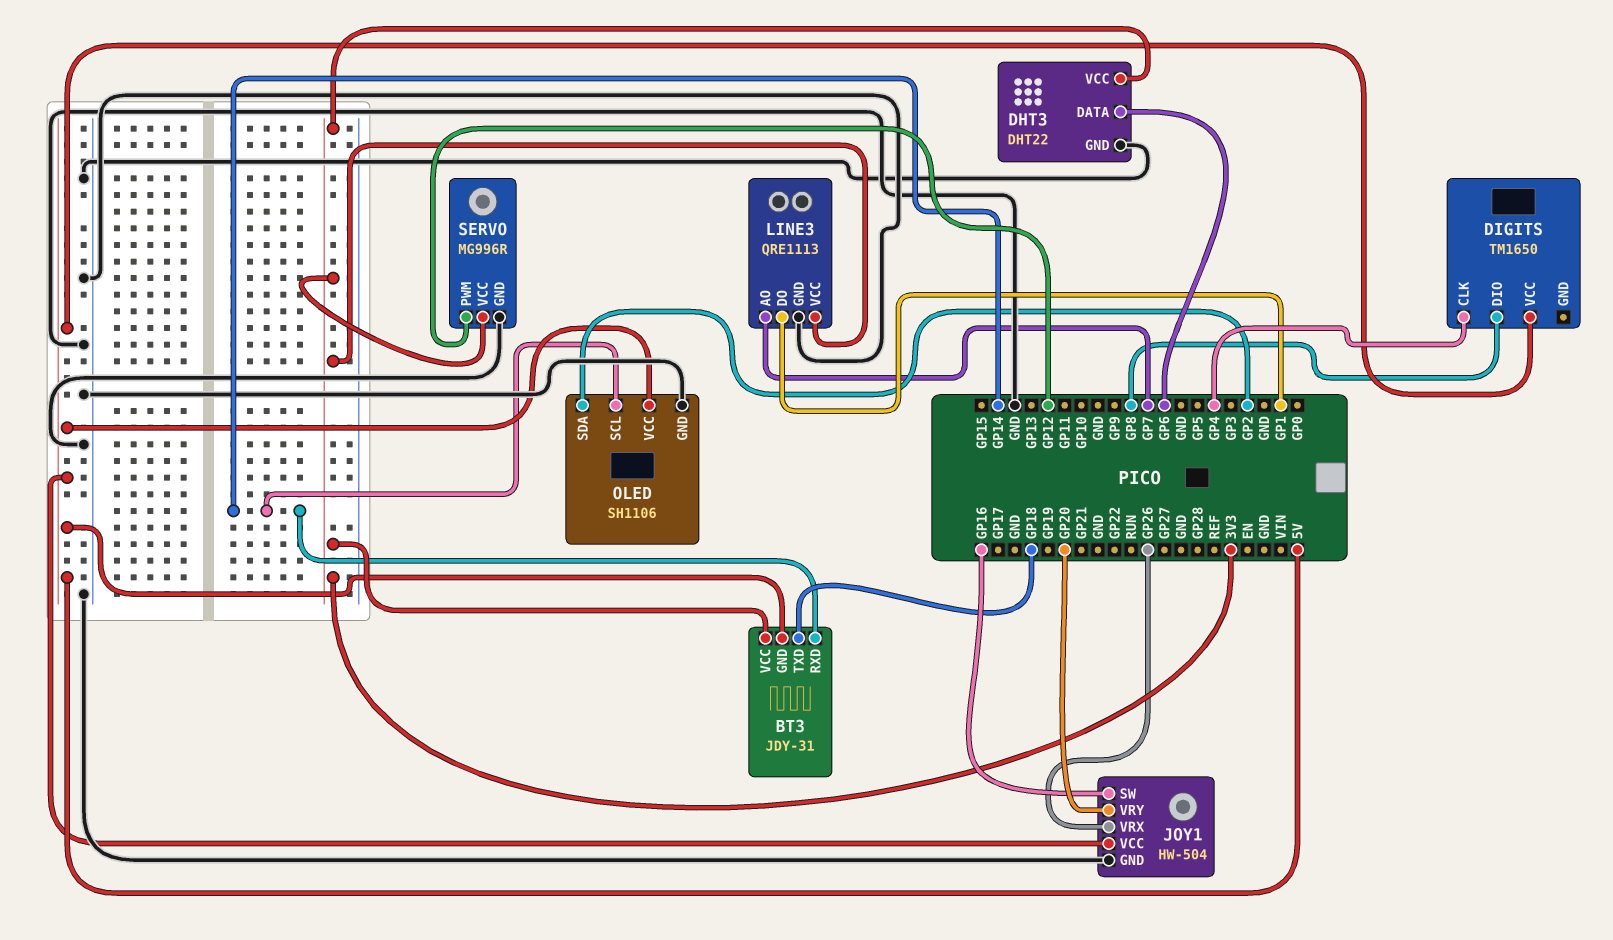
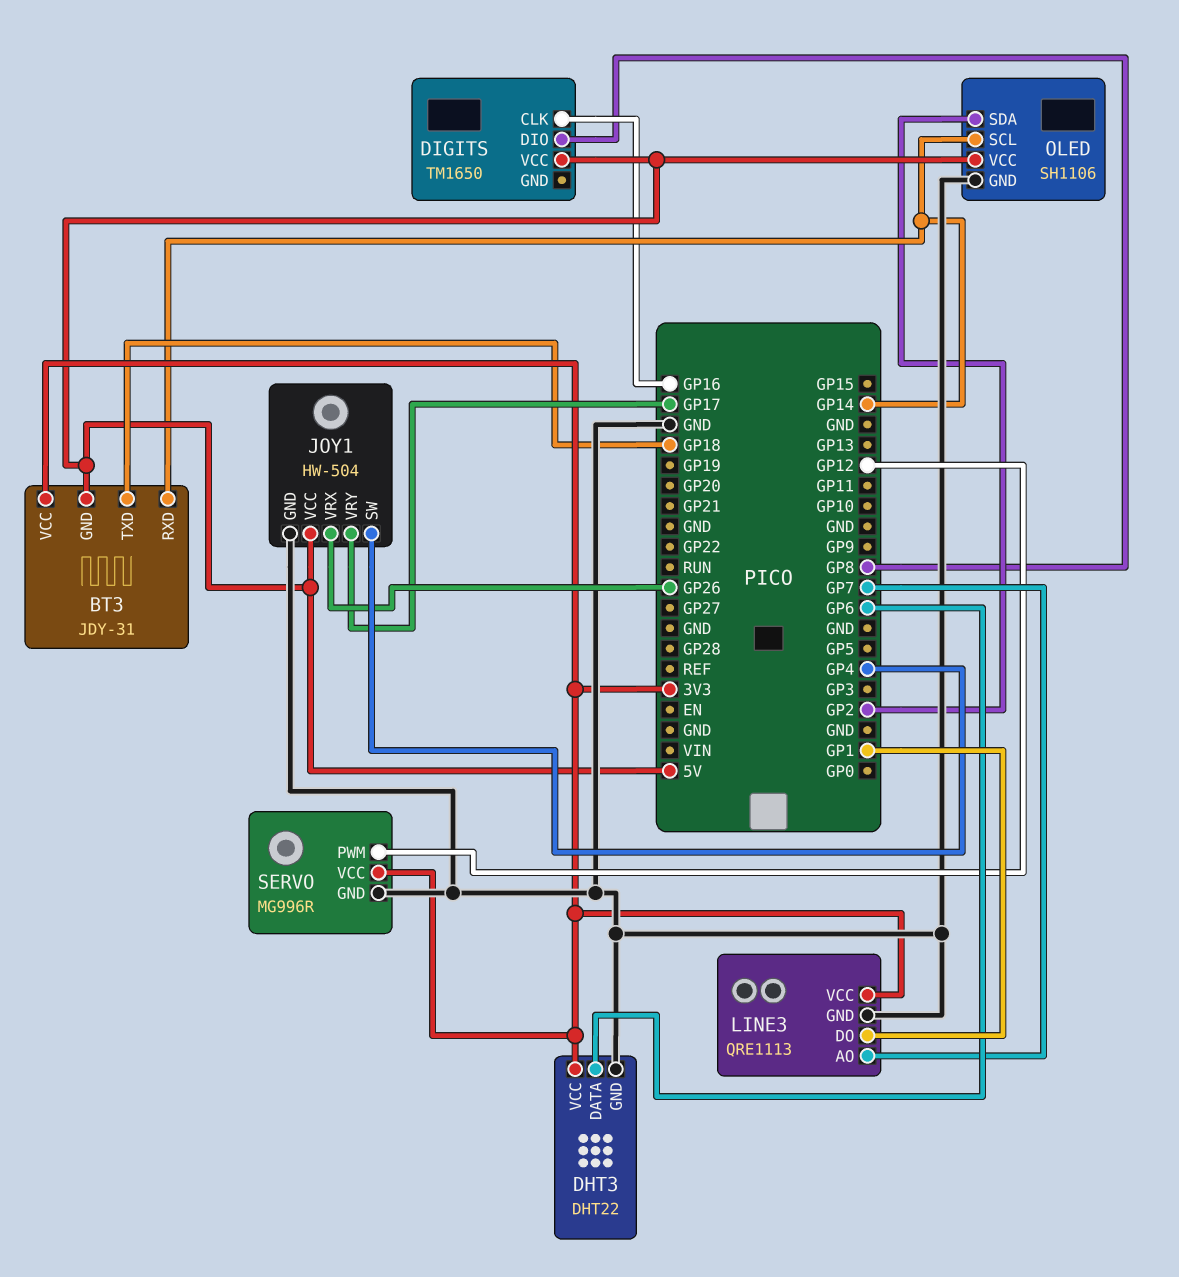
DIGITS pin CLK: GP4 -> GP16
JOY1 pin SW: GP16 -> GP4
JOY1 pin VRY: GP20 -> GP17

